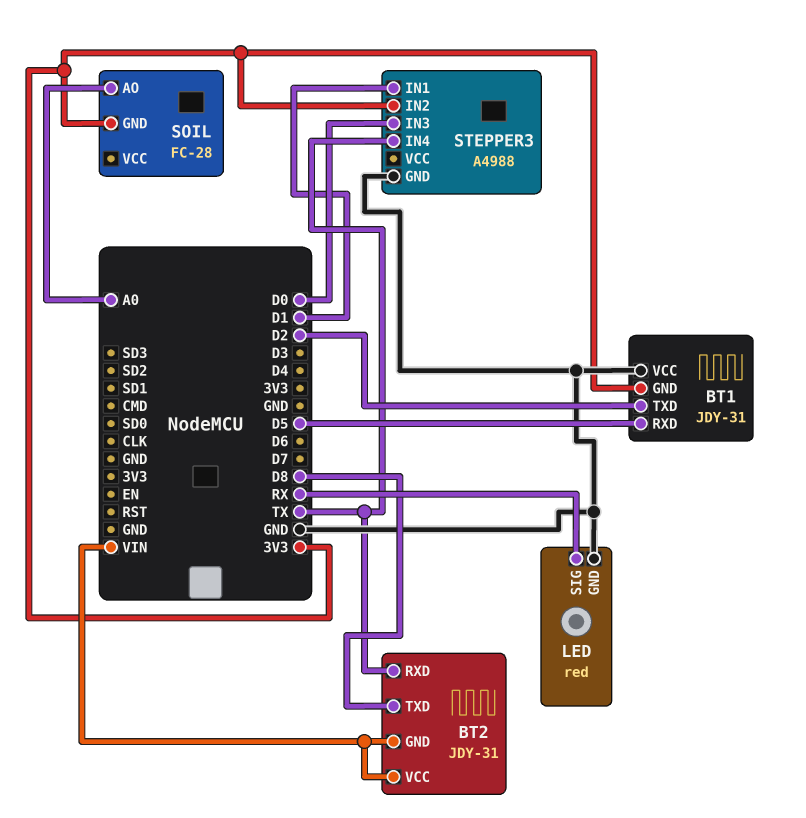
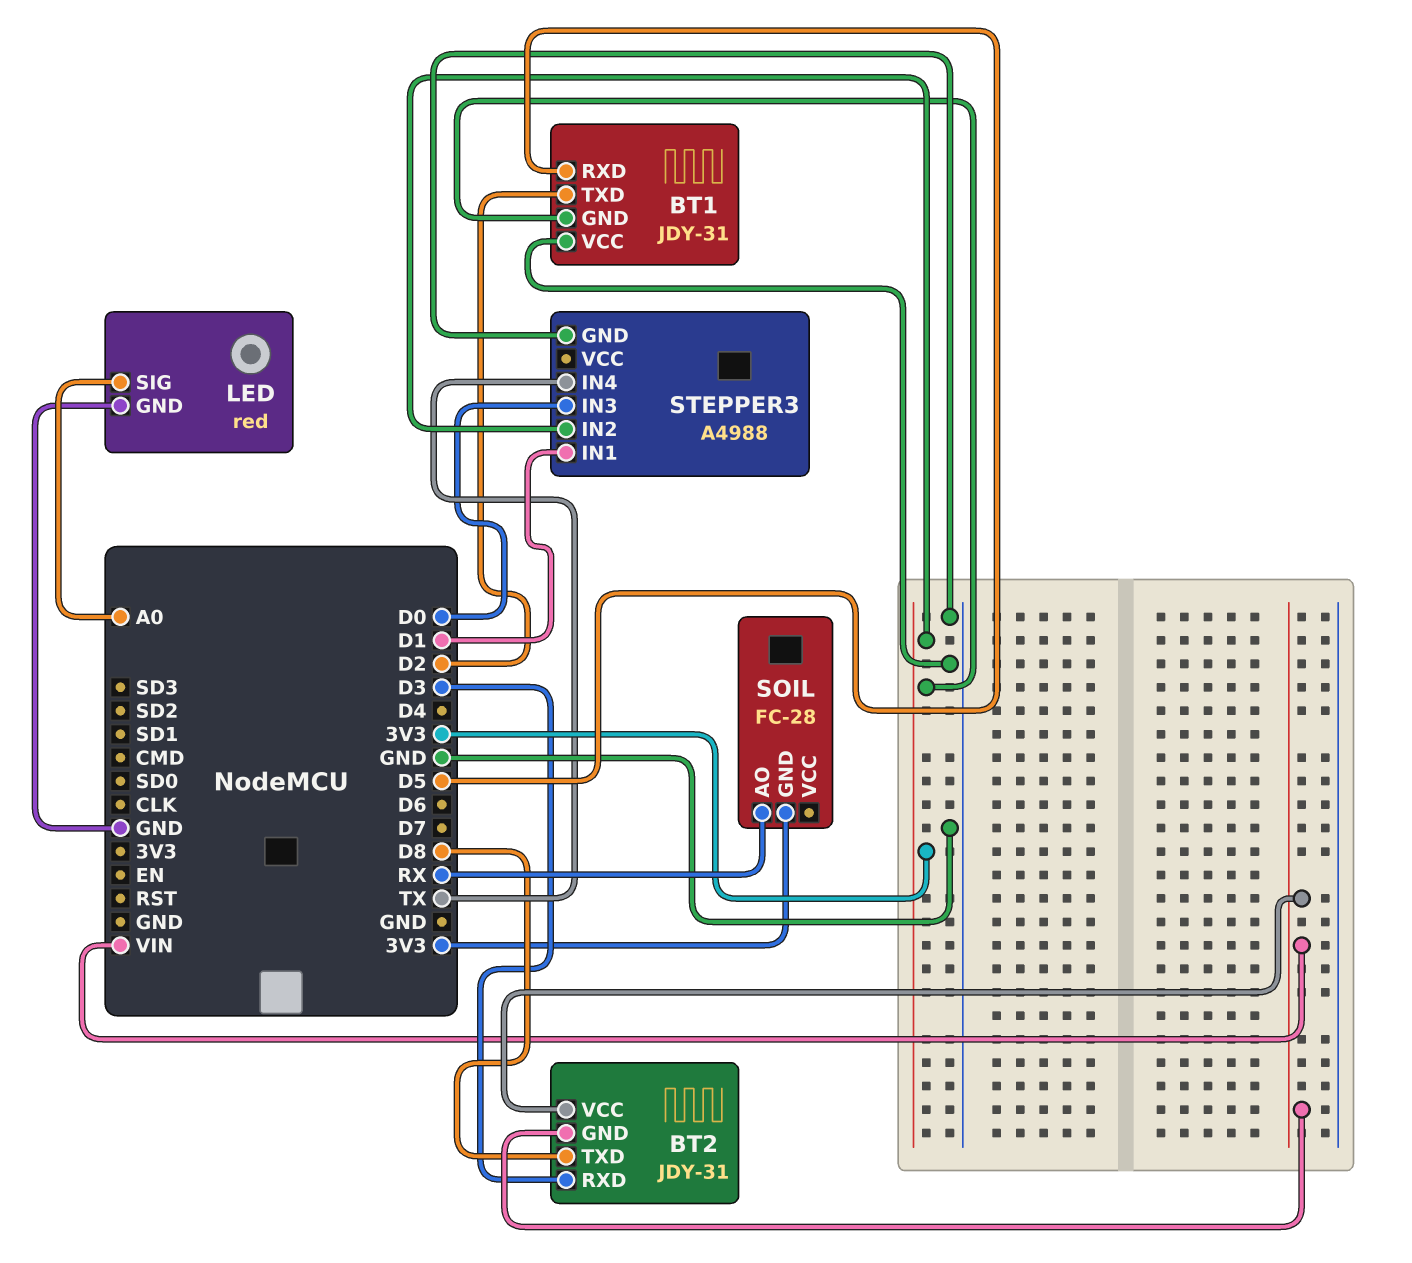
BT2 pin RXD: TX -> D3
LED pin SIG: RX -> A0
SOIL pin AO: A0 -> RX

